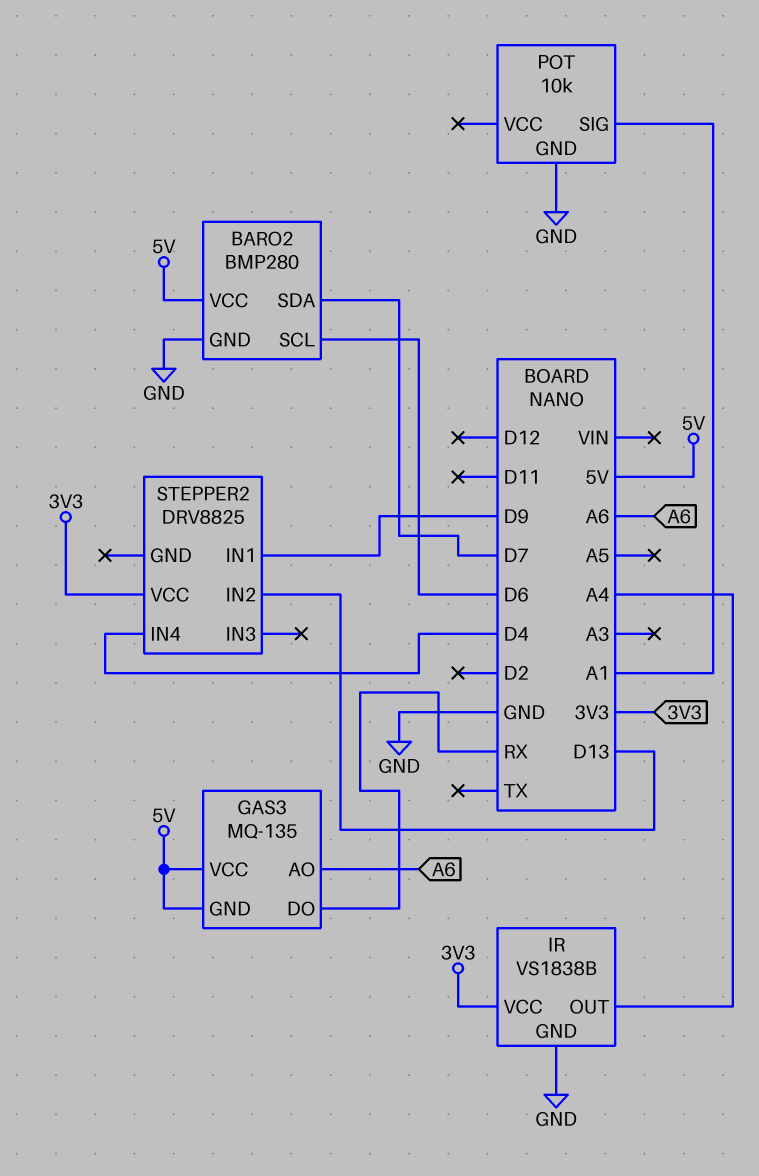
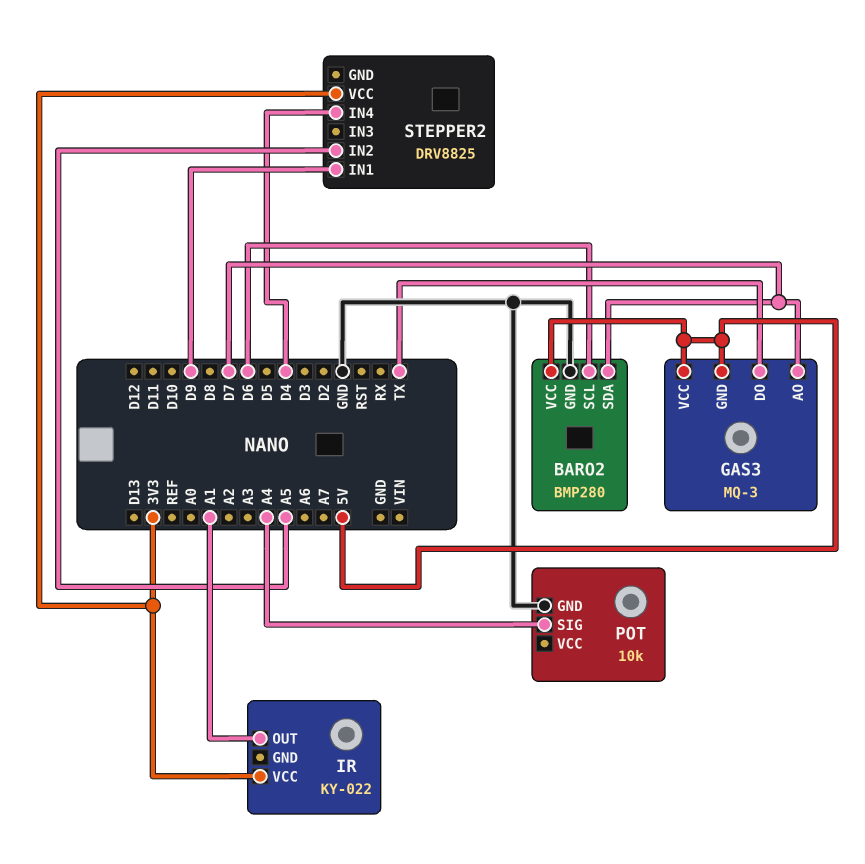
GAS3: MQ-135 -> MQ-3
GAS3 pin AO: A6 -> D7
GAS3 pin DO: RX -> TX
IR: VS1838B -> KY-022
IR pin GND: GND -> none
IR pin OUT: A4 -> A1
POT pin SIG: A1 -> A4
STEPPER2 pin IN2: D13 -> A5

